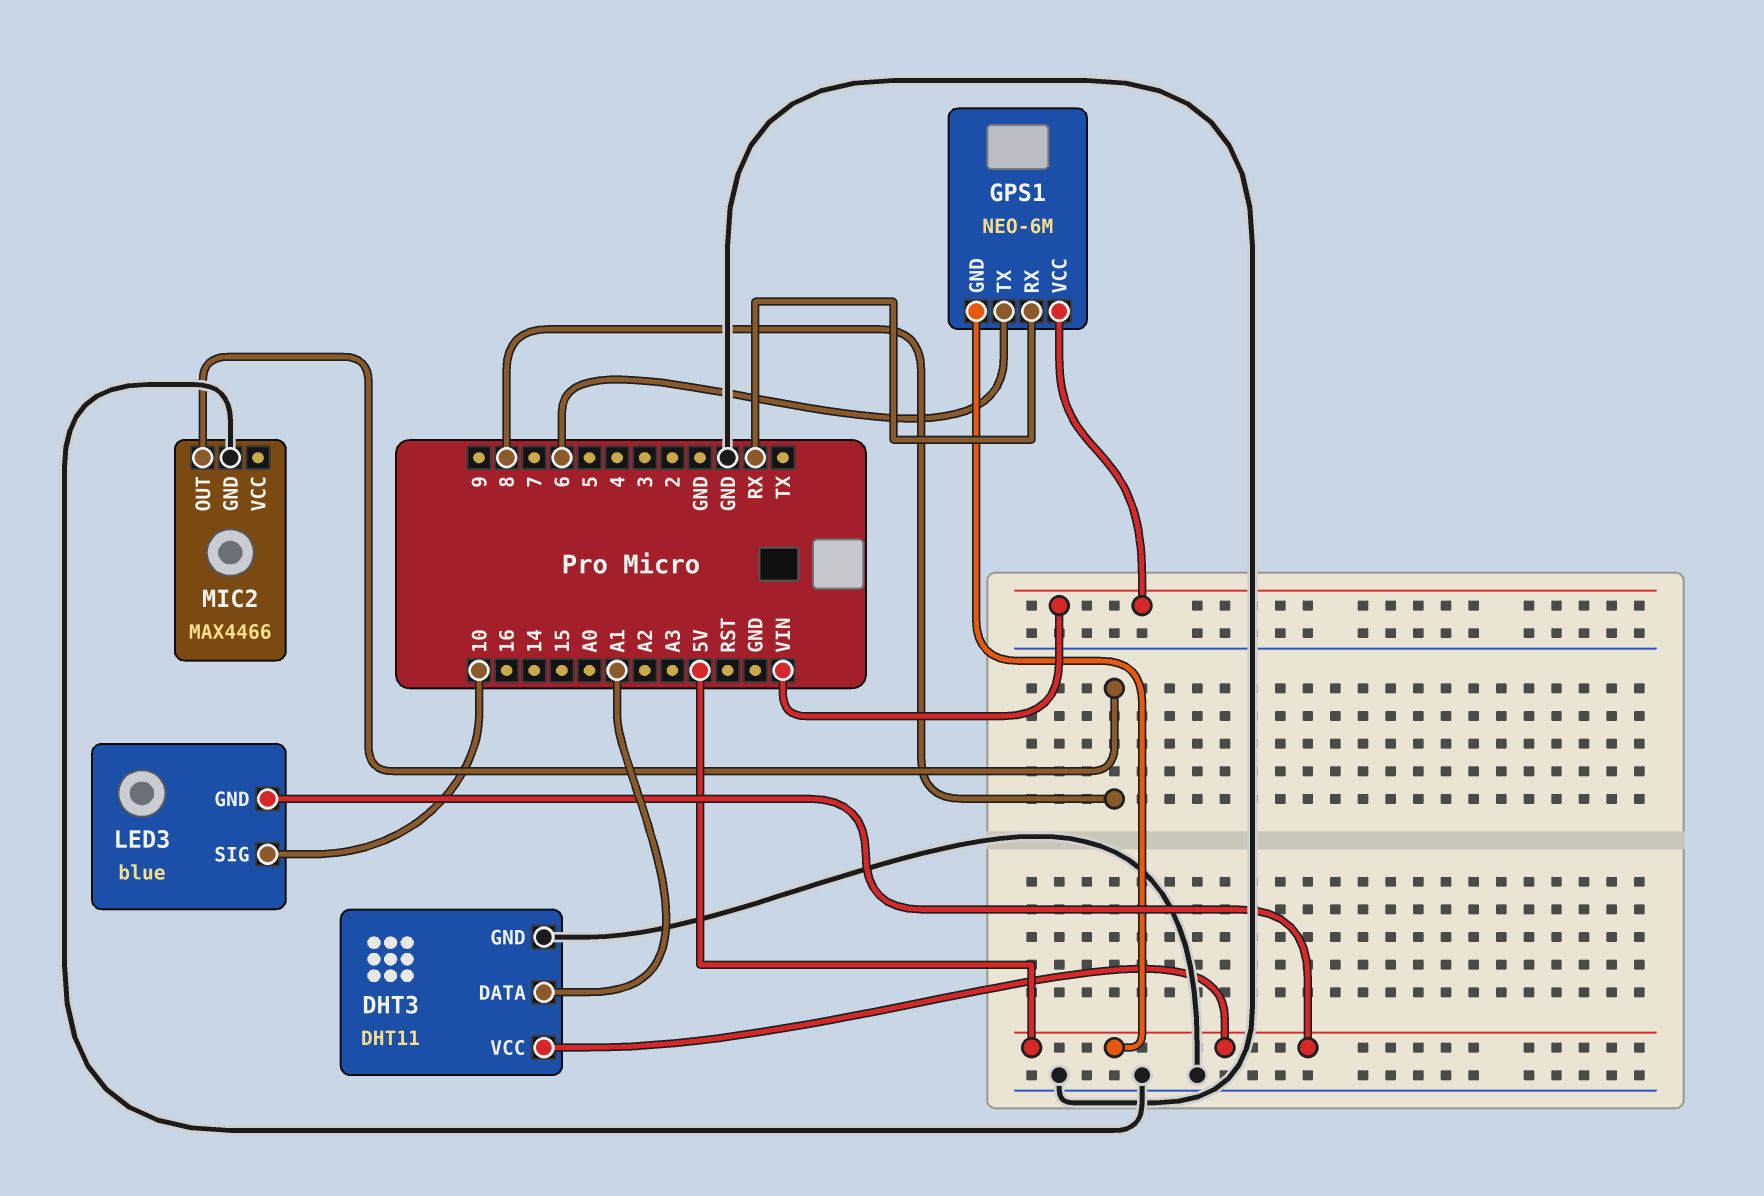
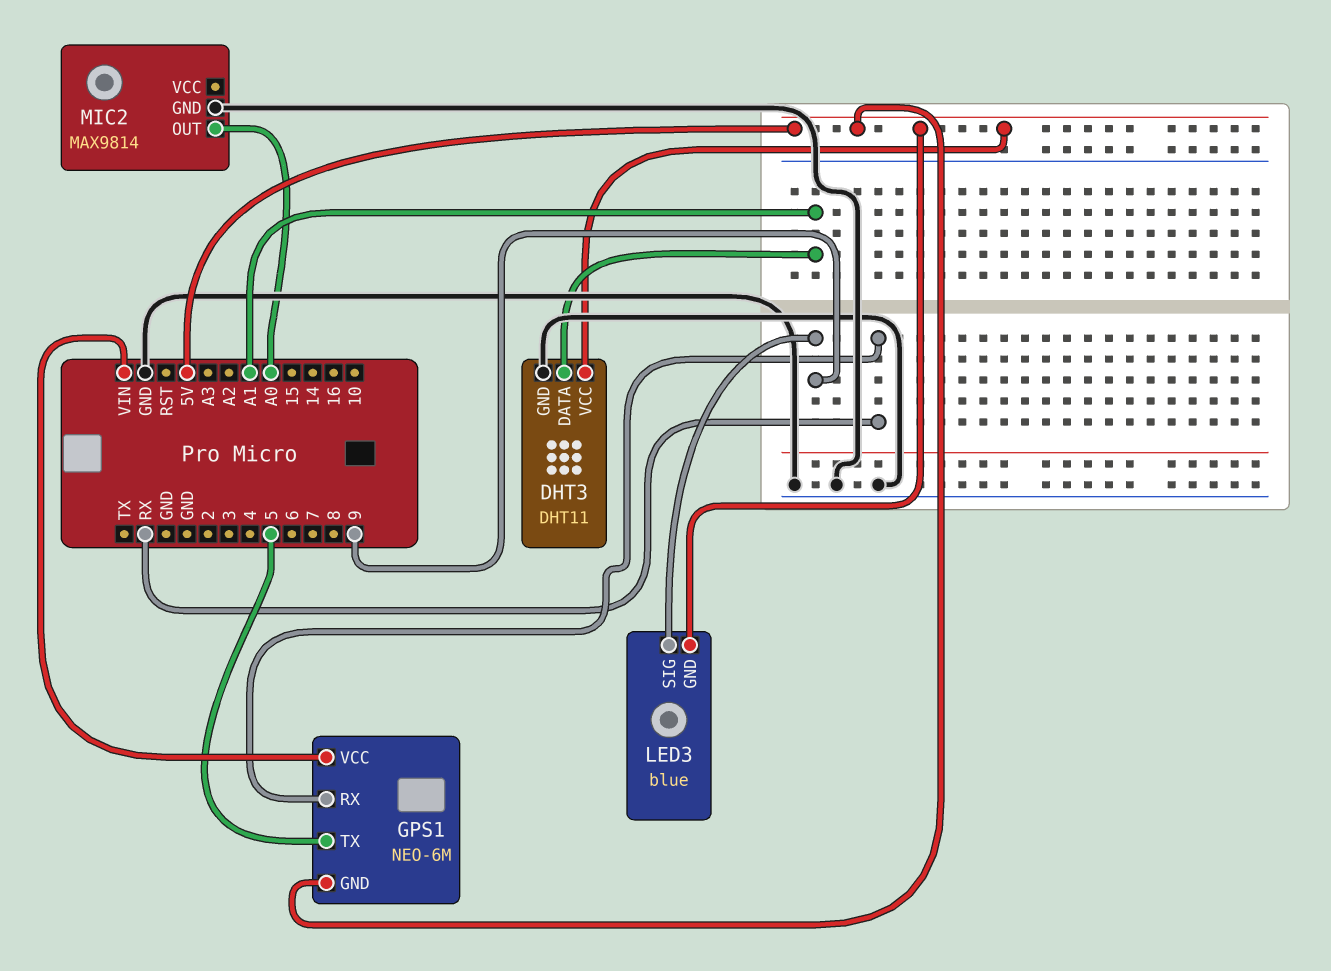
GPS1 pin TX: 6 -> 5
LED3 pin SIG: 10 -> 9
MIC2: MAX4466 -> MAX9814
MIC2 pin OUT: 8 -> A0

